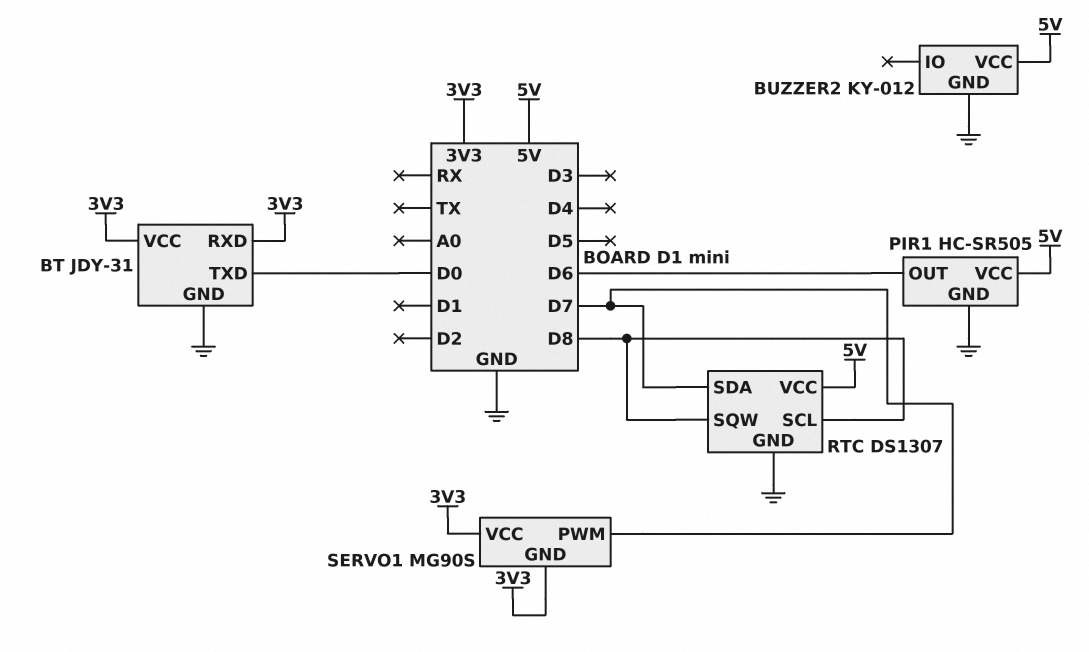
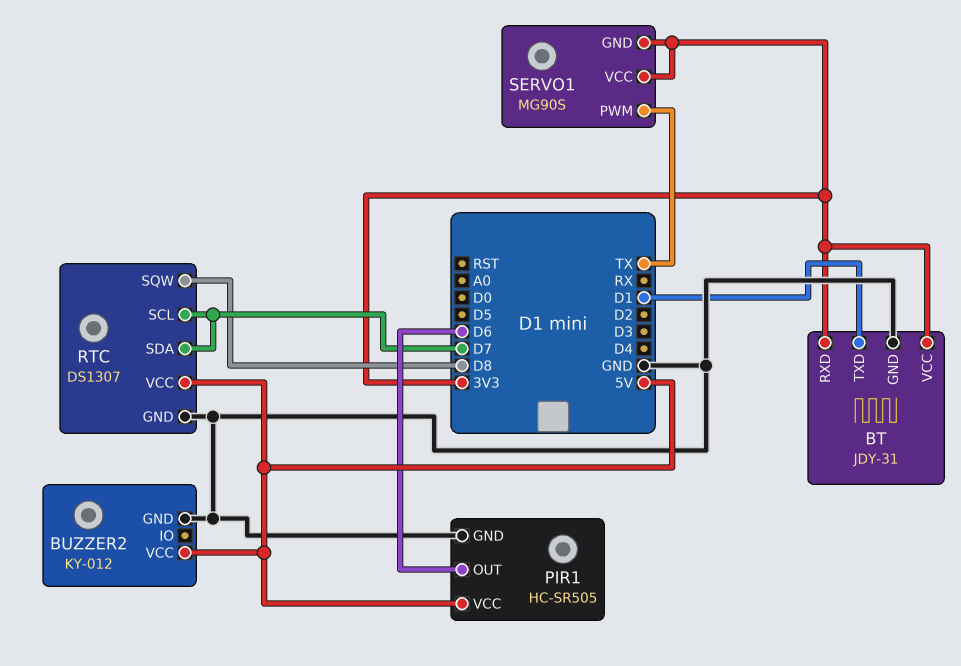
BT pin TXD: D0 -> D1
RTC pin SCL: D8 -> D7
SERVO1 pin PWM: D7 -> TX

